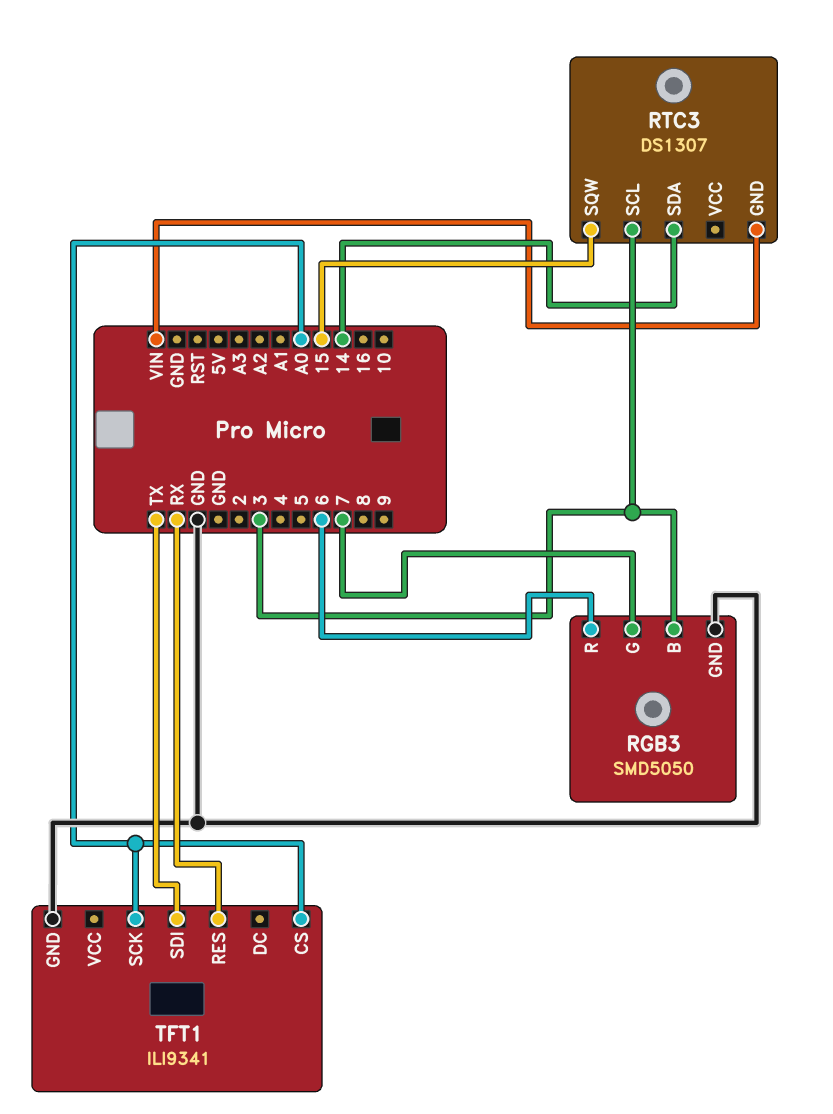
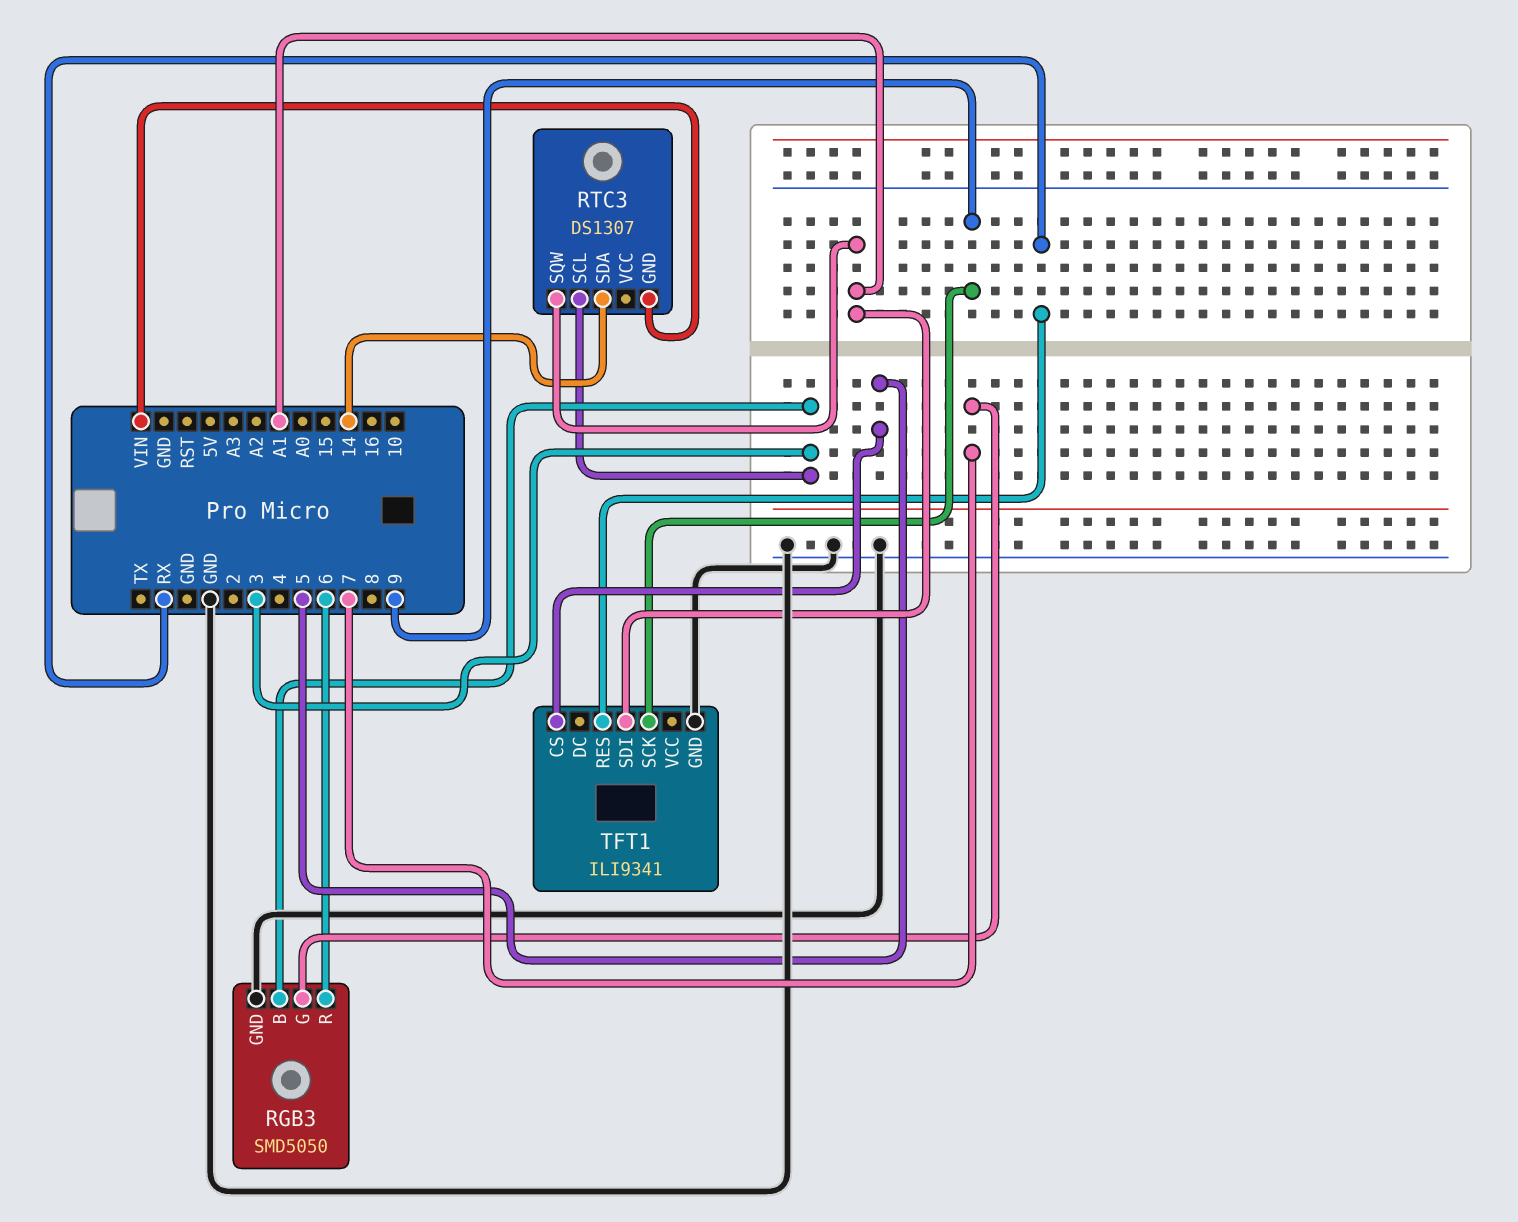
RTC3 pin SQW: 15 -> A1
TFT1 pin CS: A0 -> 5
TFT1 pin SCK: A0 -> 9
TFT1 pin SDI: TX -> A1

